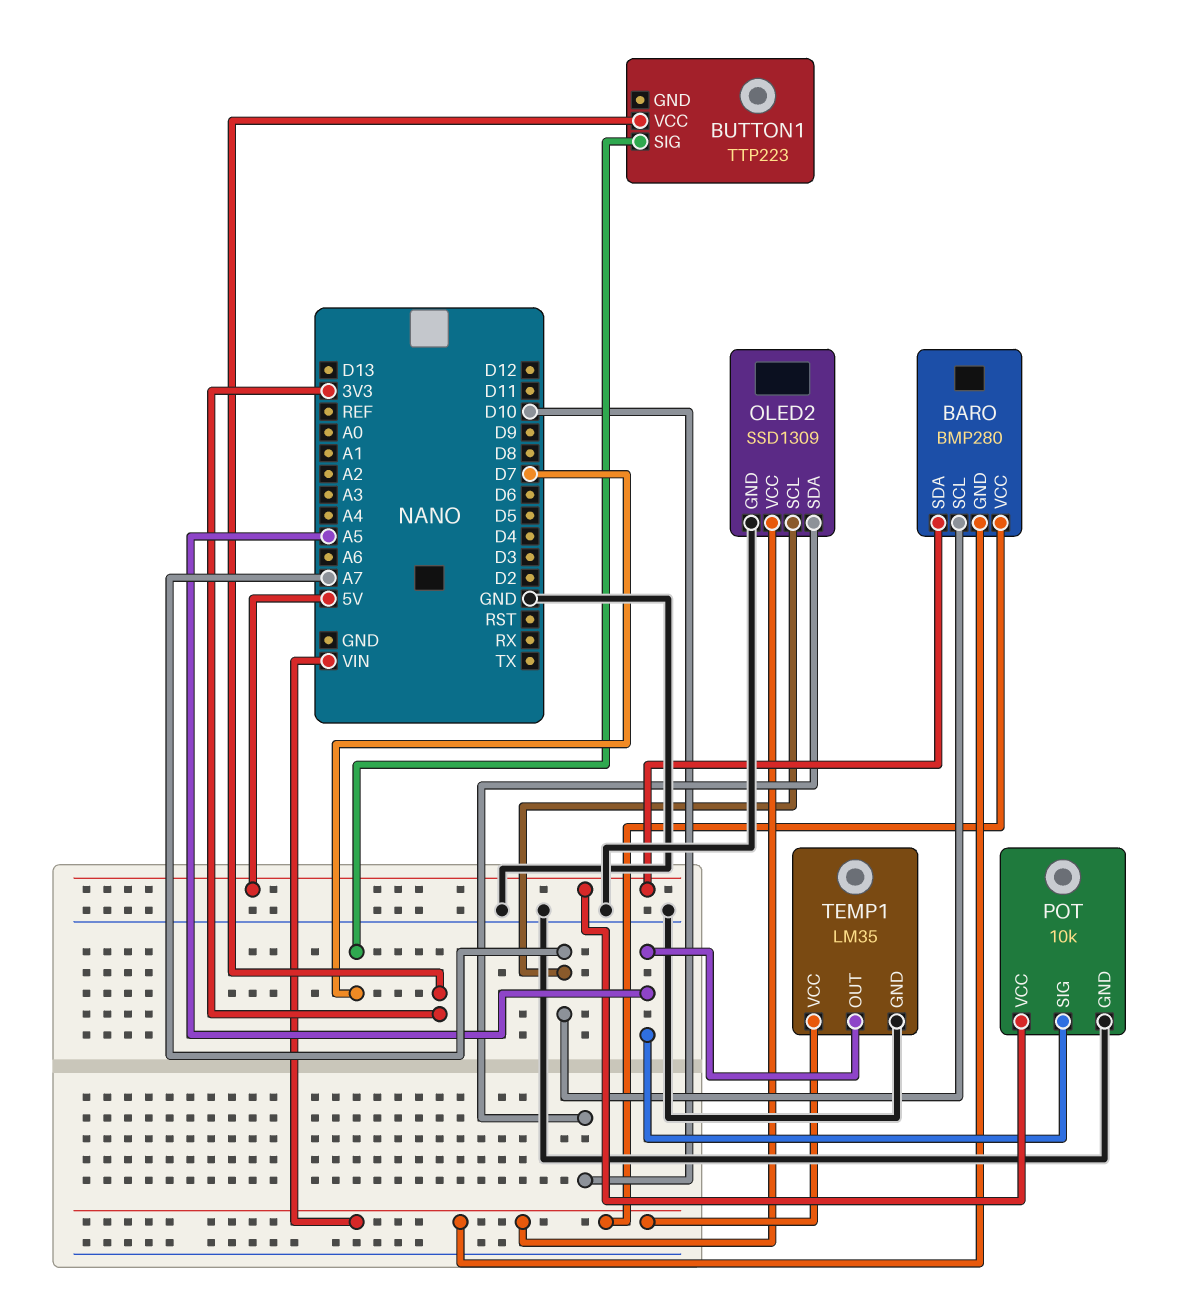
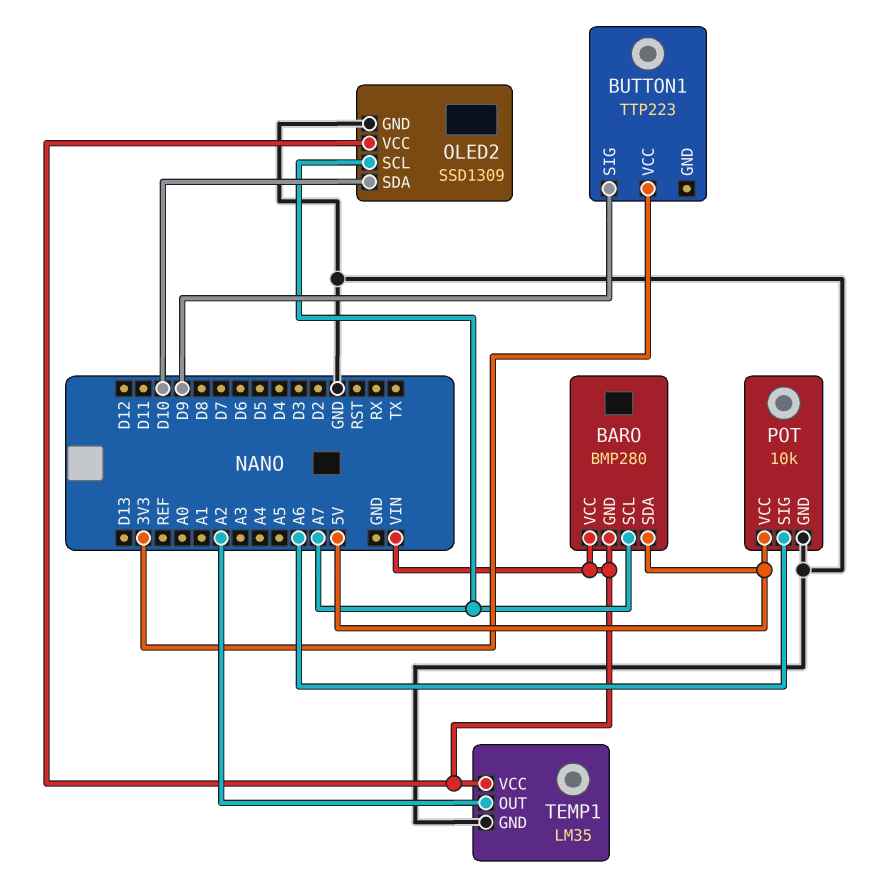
BUTTON1 pin SIG: D7 -> D9
POT pin SIG: A5 -> A6
TEMP1 pin OUT: A5 -> A2

